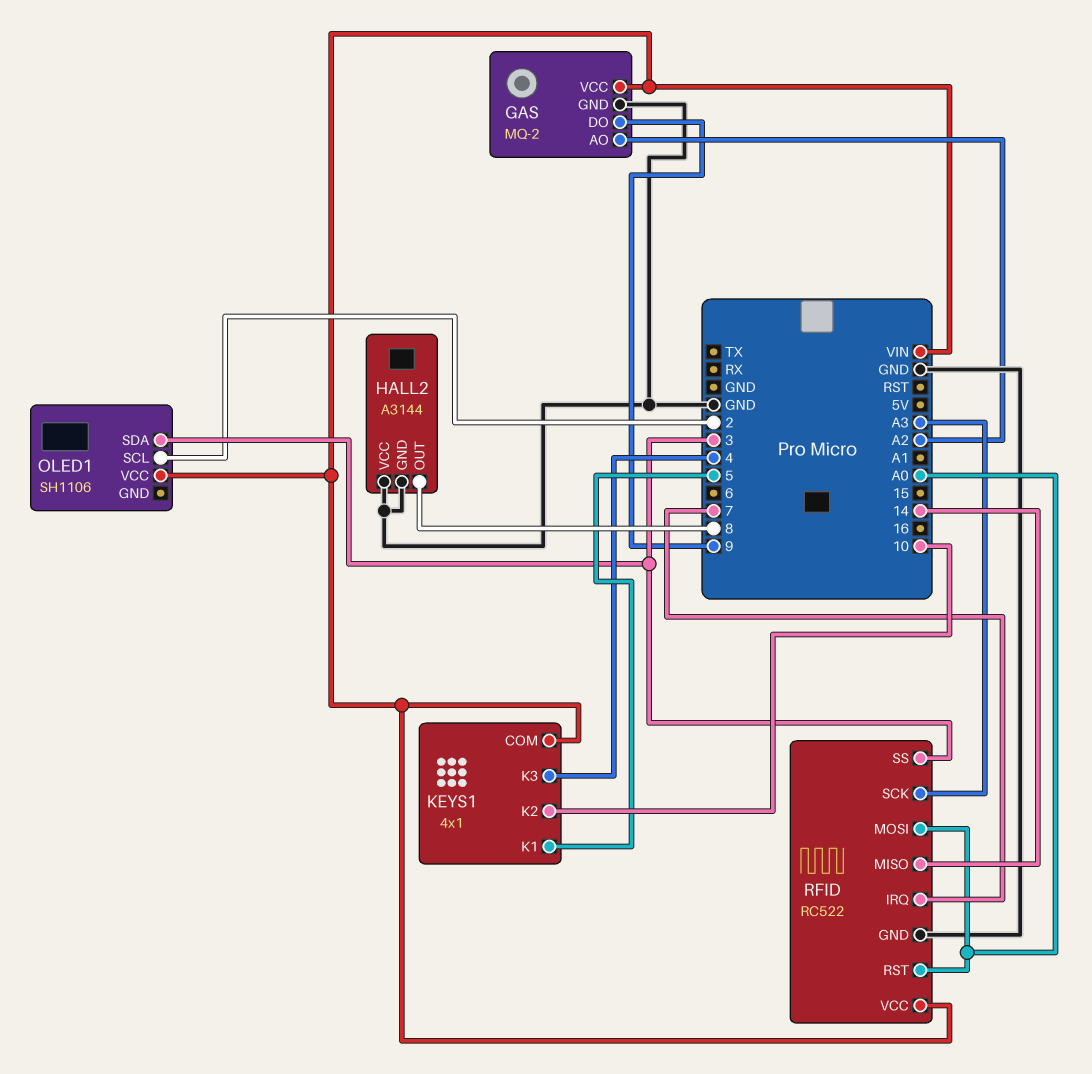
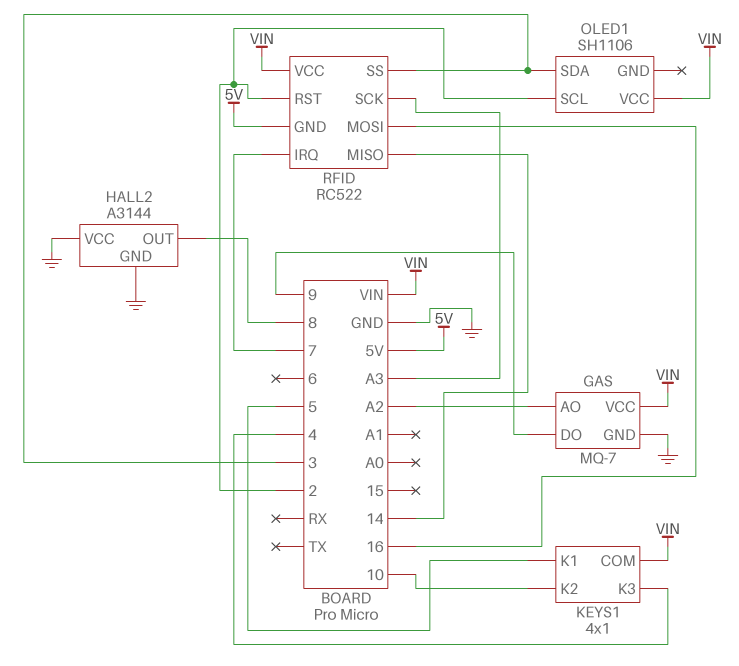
GAS: MQ-2 -> MQ-7
RFID pin GND: GND -> 5V
RFID pin MOSI: A0 -> 16
RFID pin RST: A0 -> 2

